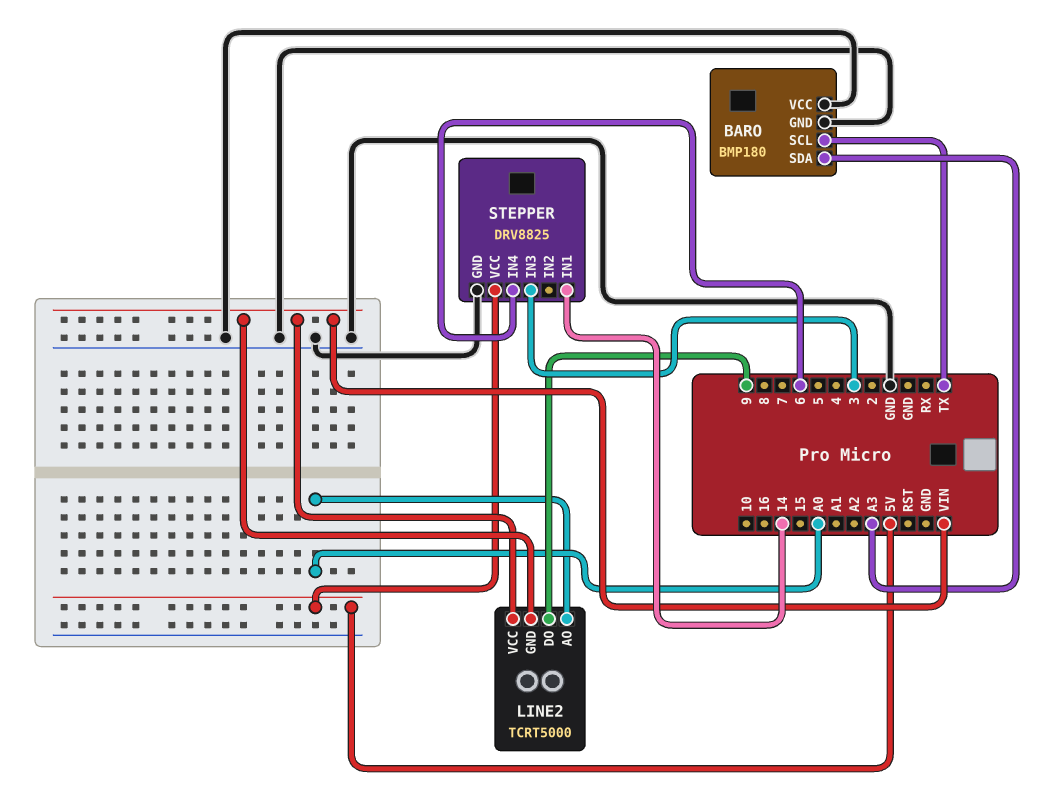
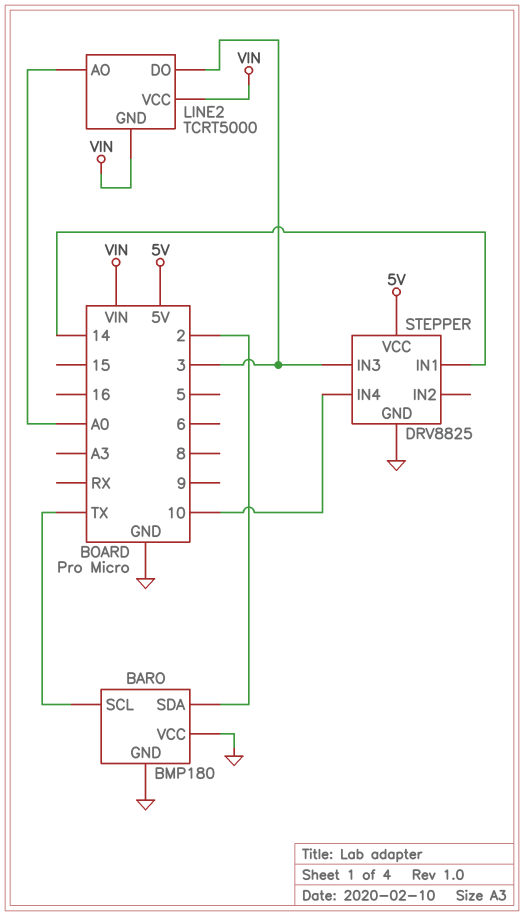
BARO pin SDA: A3 -> 2
LINE2 pin DO: 9 -> 3
STEPPER pin IN4: 6 -> 10

